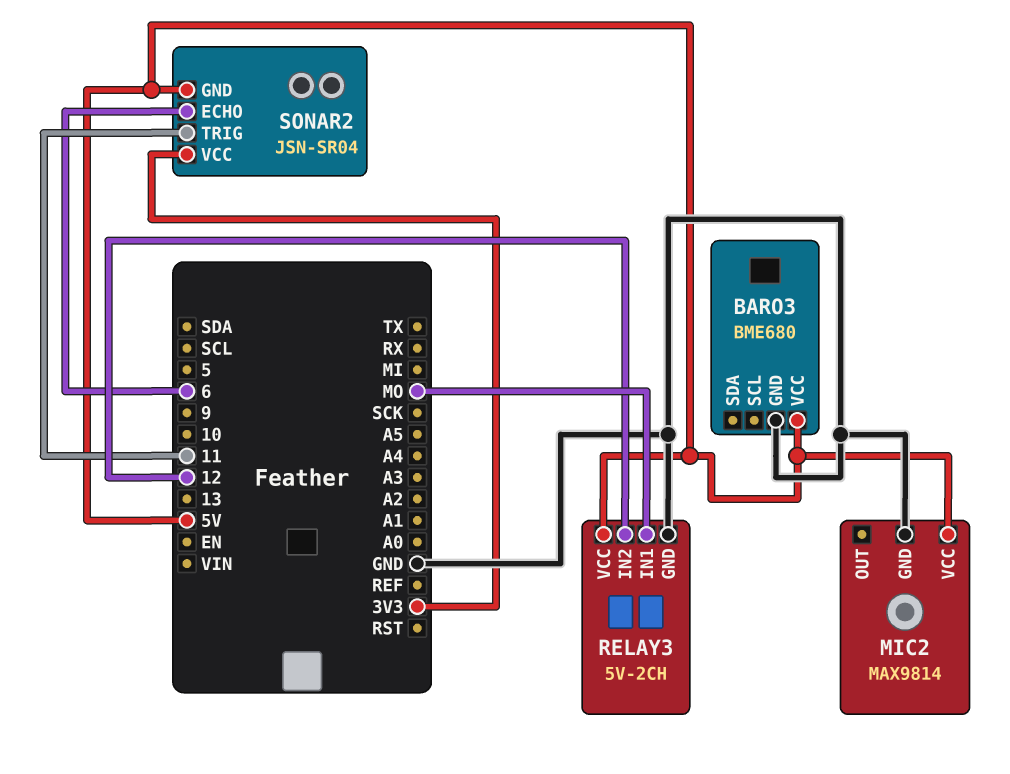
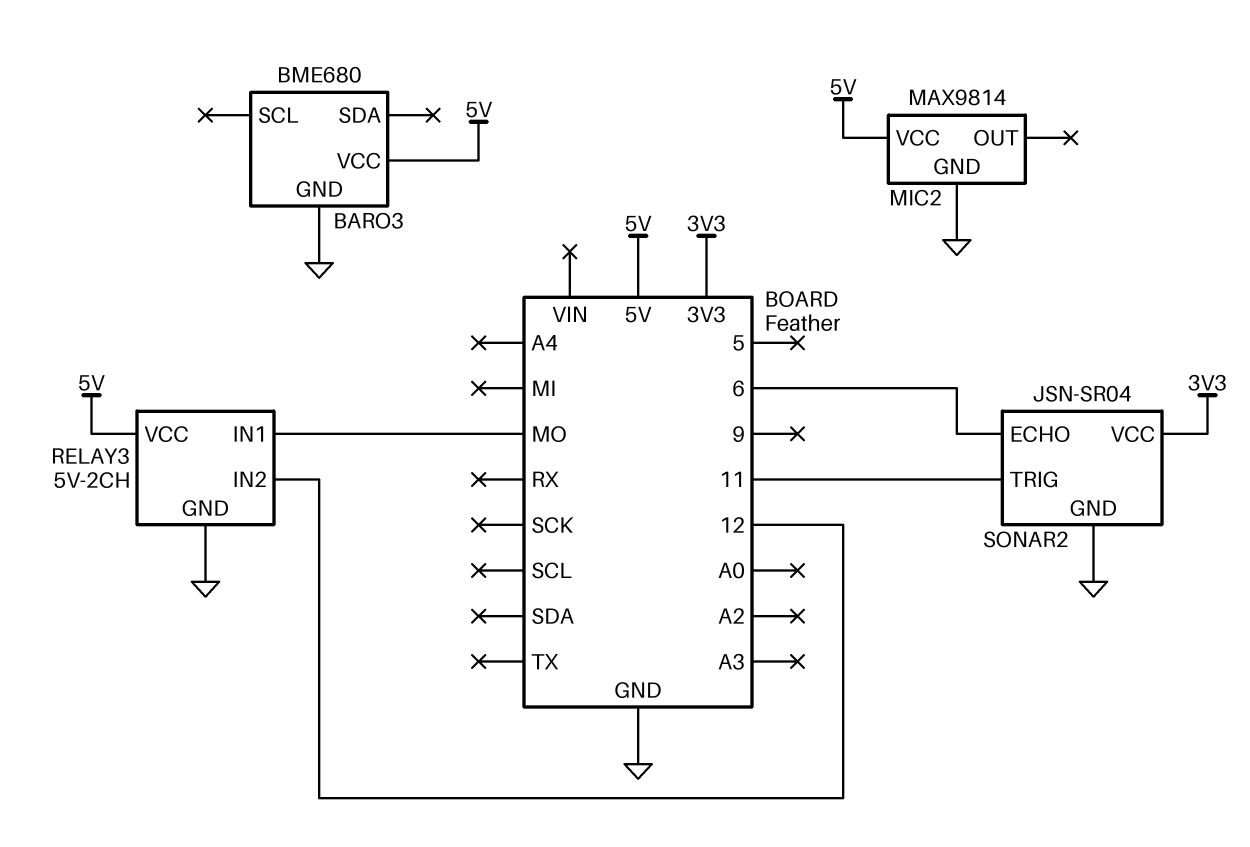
SONAR2 pin GND: 5V -> GND

